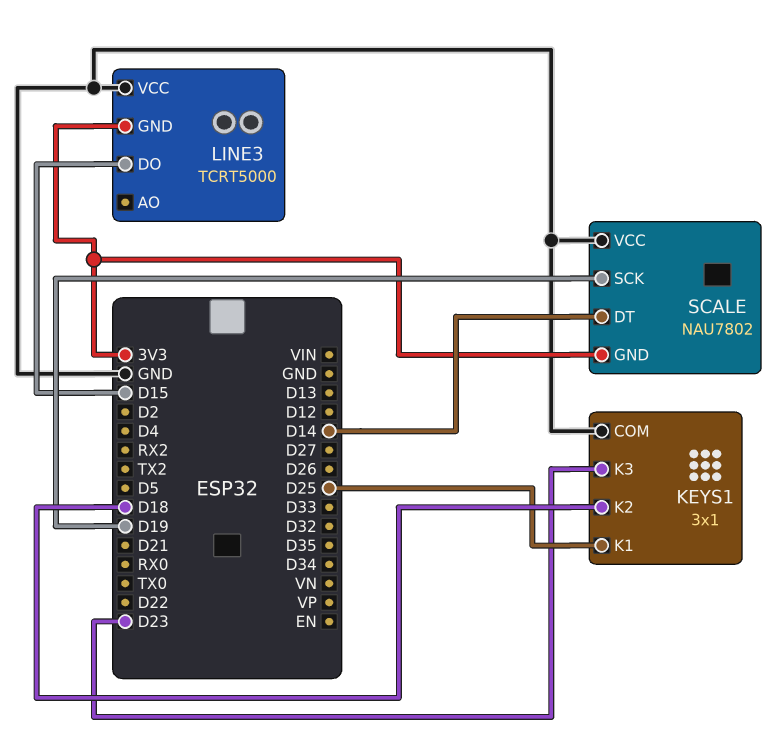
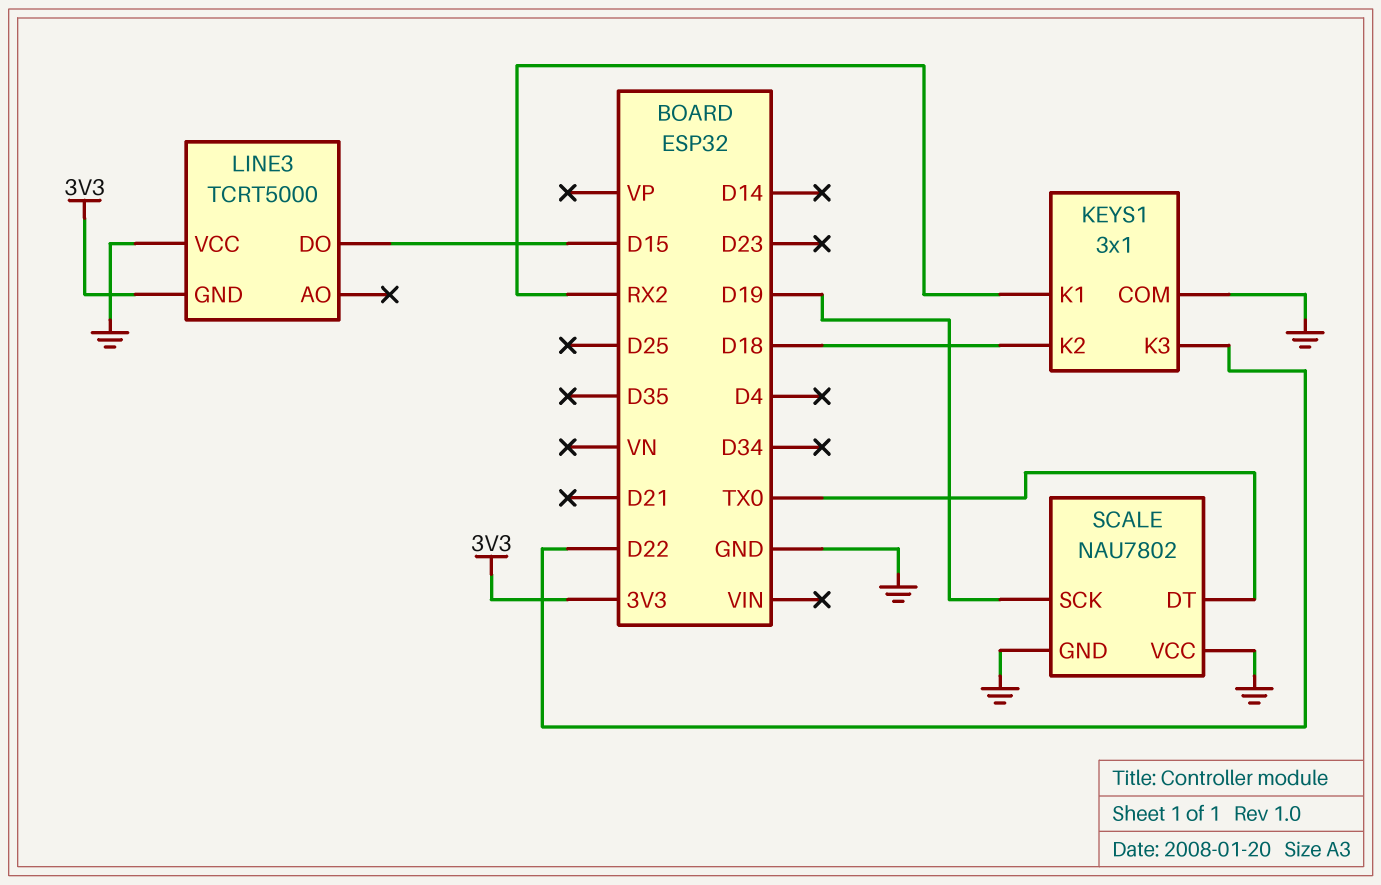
KEYS1 pin K1: D25 -> RX2
KEYS1 pin K3: D23 -> D22
SCALE pin DT: D14 -> TX0
SCALE pin GND: 3V3 -> GND

